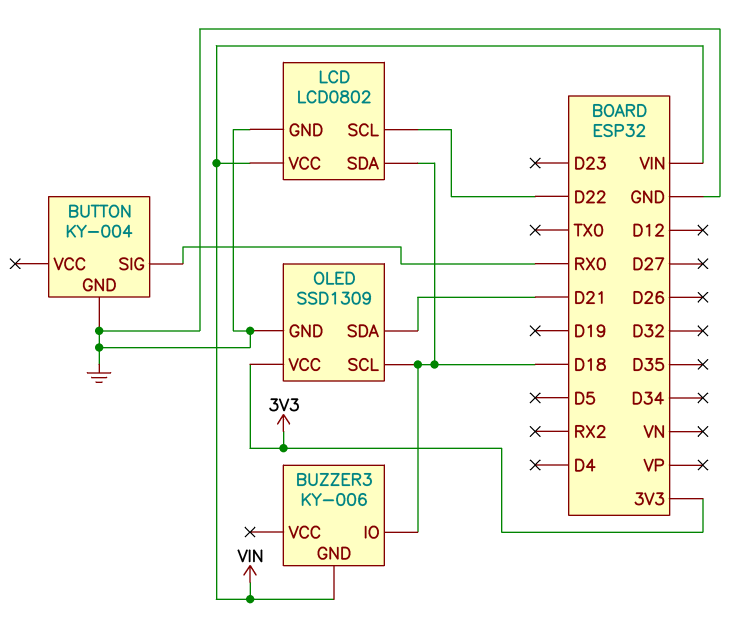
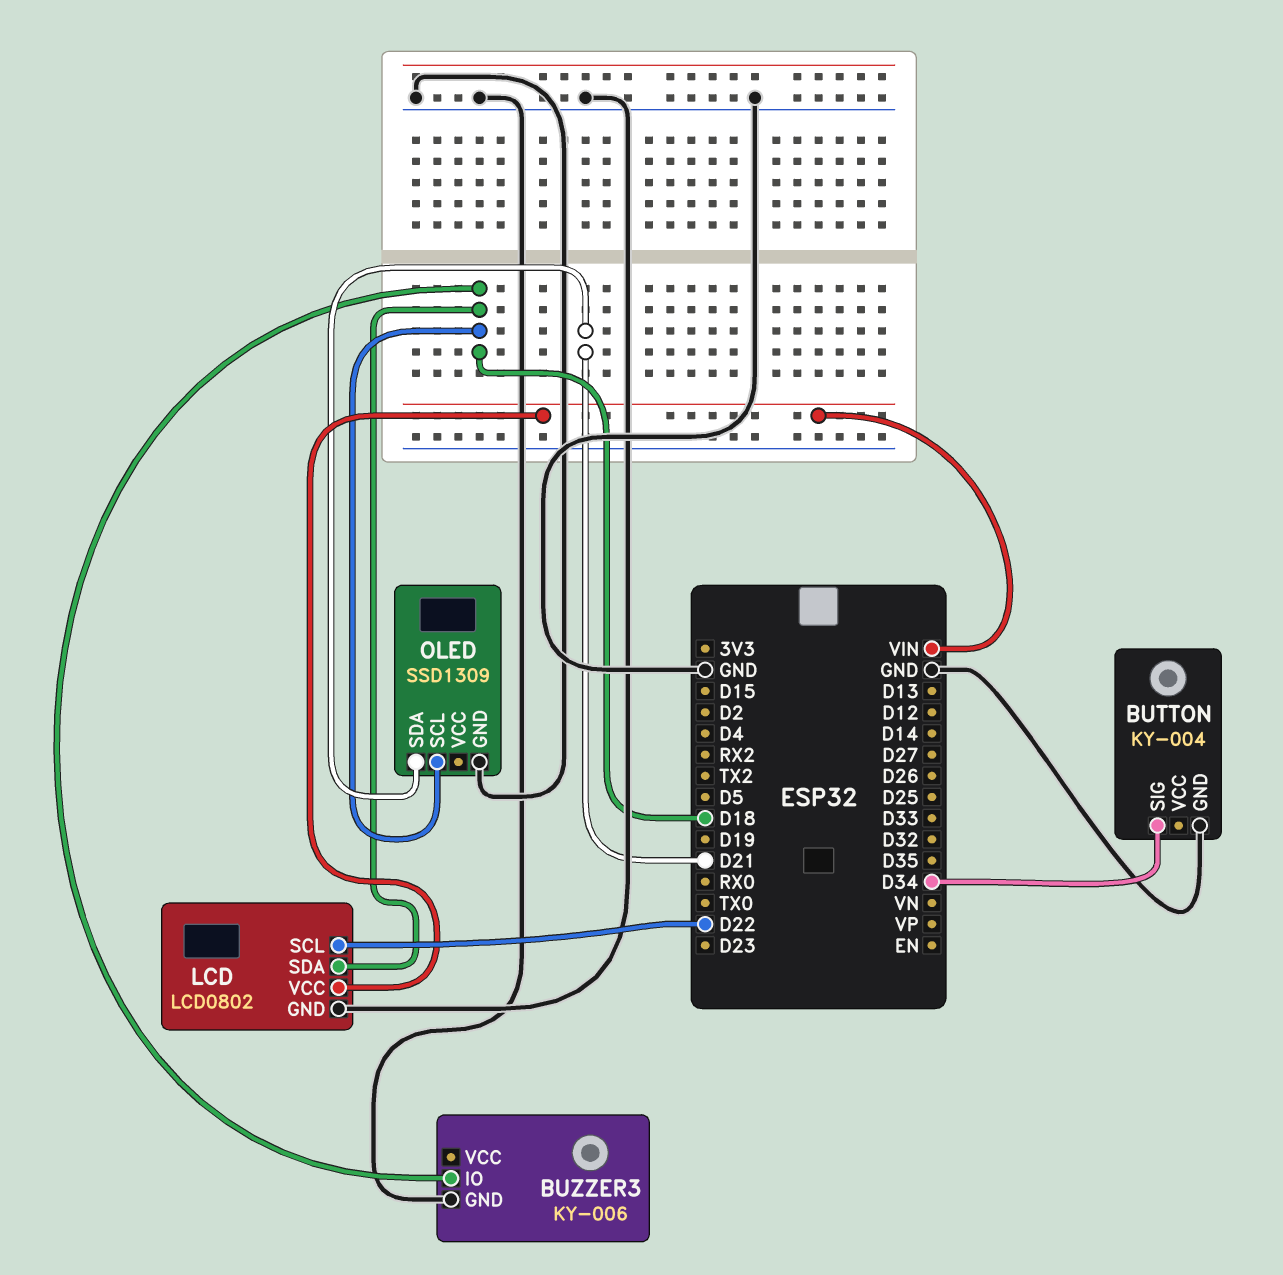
BUTTON pin SIG: RX0 -> D34
BUZZER3 pin GND: VIN -> GND
OLED pin VCC: 3V3 -> none

